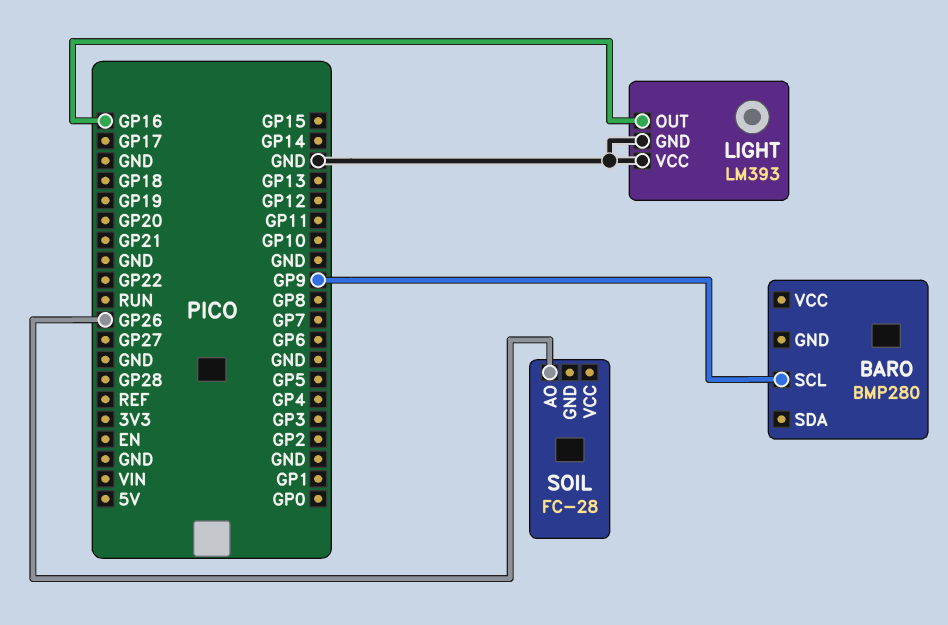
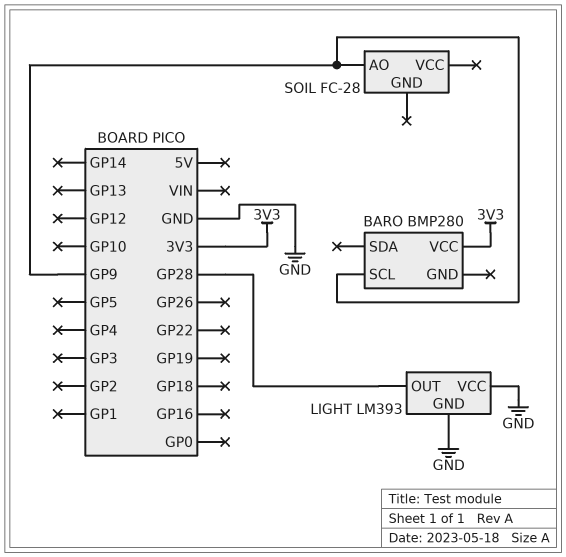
BARO pin VCC: none -> 3V3
LIGHT pin OUT: GP16 -> GP28
SOIL pin AO: GP26 -> GP9

